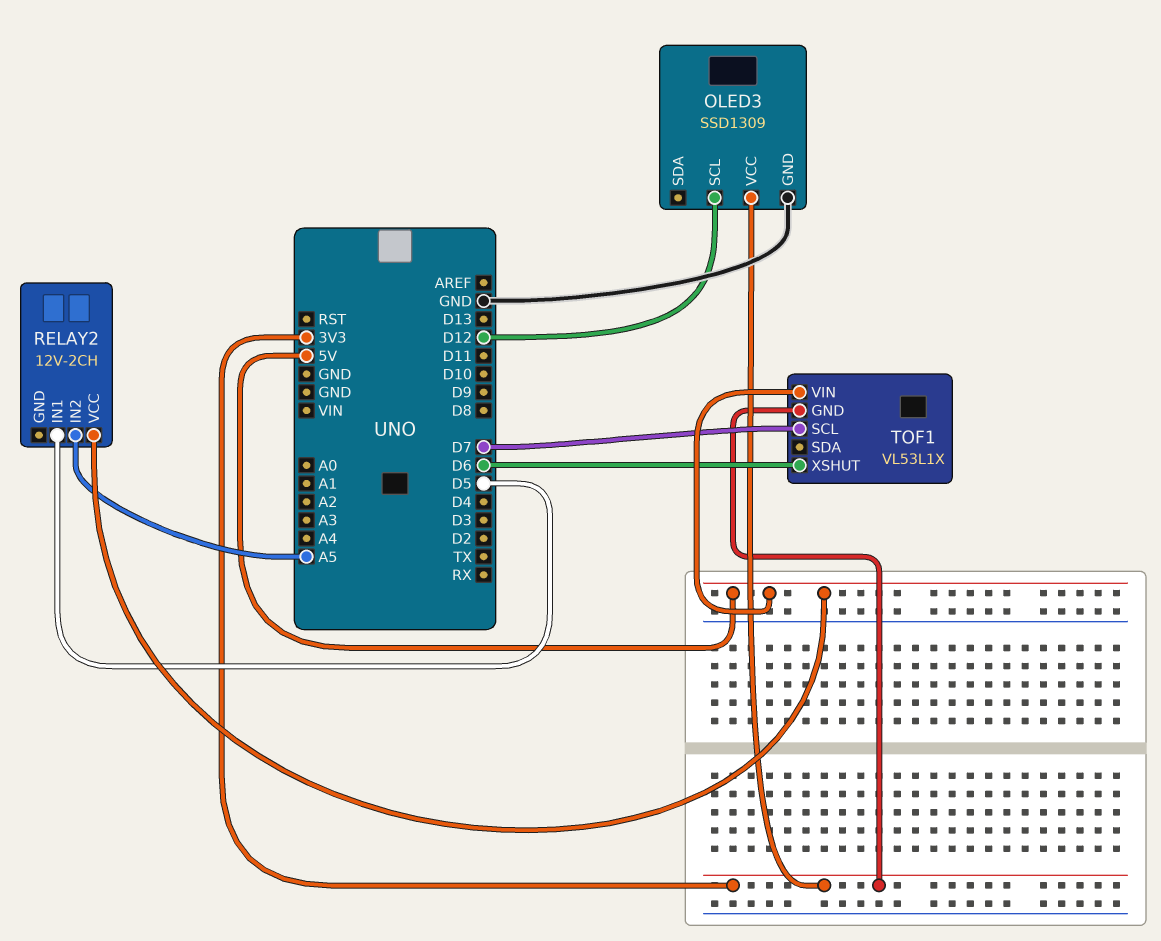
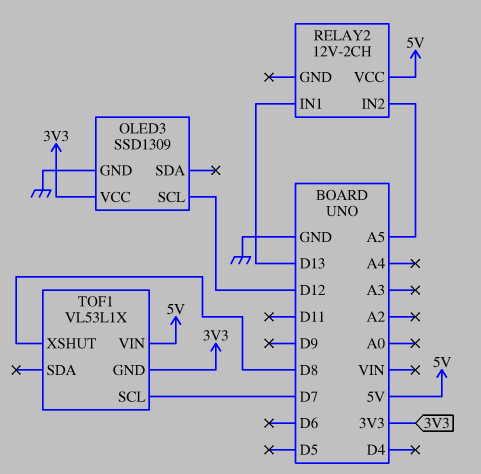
RELAY2 pin IN1: D5 -> D13
TOF1 pin XSHUT: D6 -> D8

